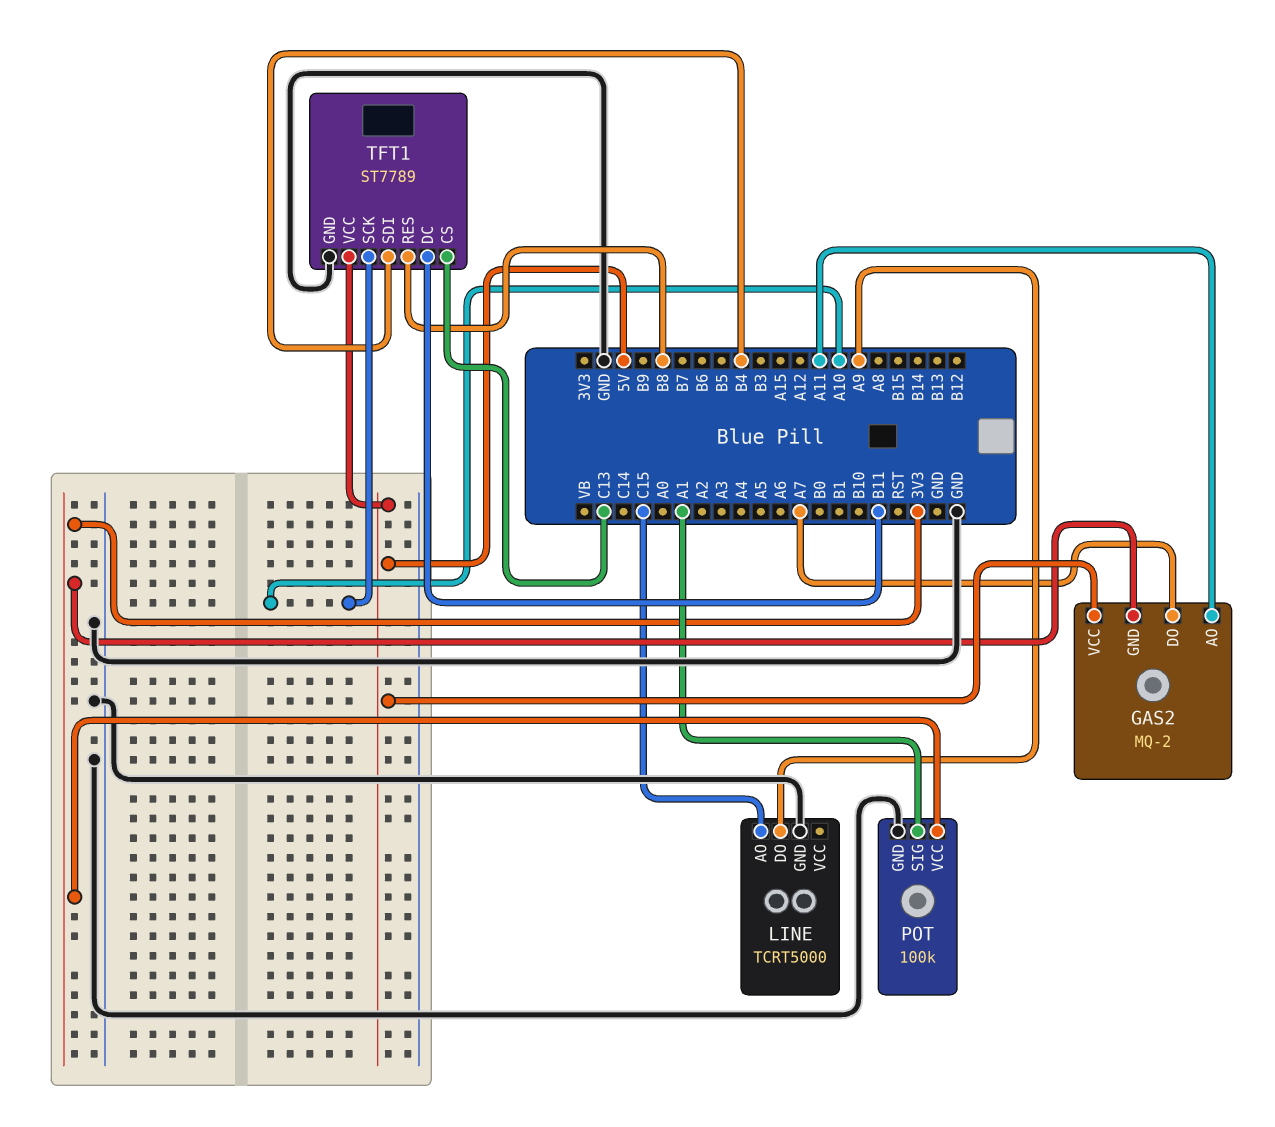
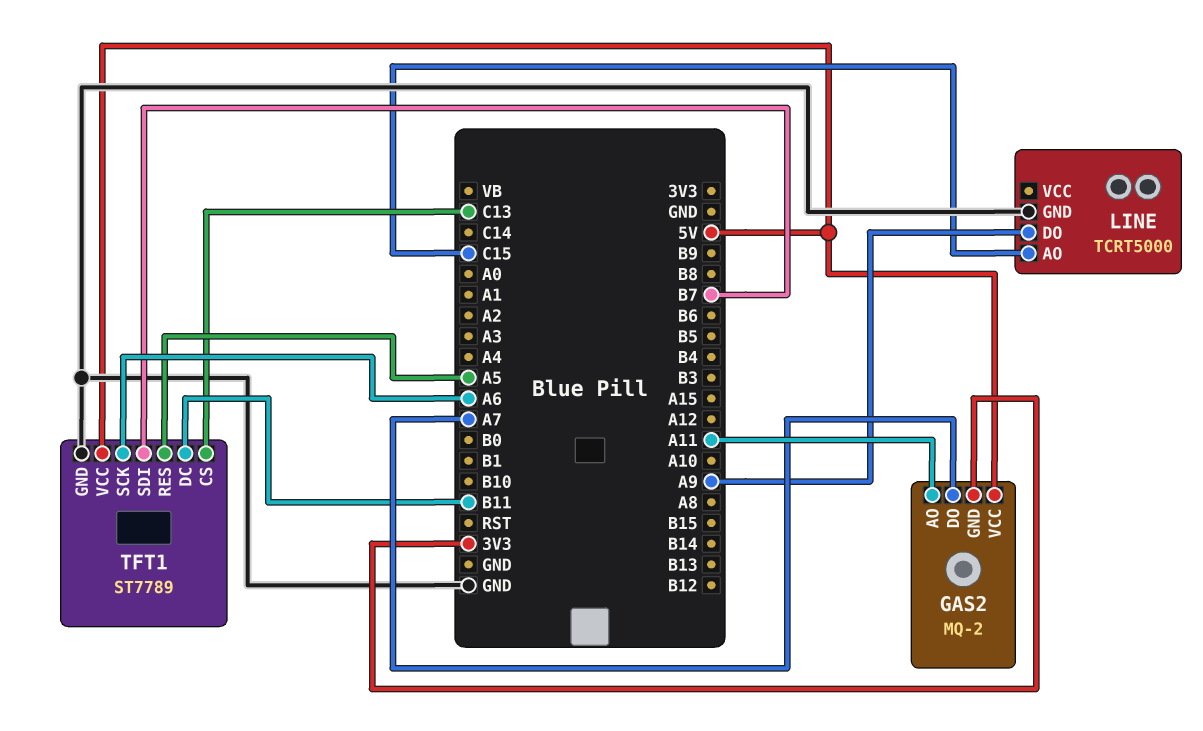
POT: 100k -> none
POT pin GND: GND -> none
POT pin SIG: A1 -> none
POT pin VCC: 3V3 -> none
TFT1 pin RES: B8 -> A5
TFT1 pin SCK: A10 -> A6
TFT1 pin SDI: B4 -> B7

